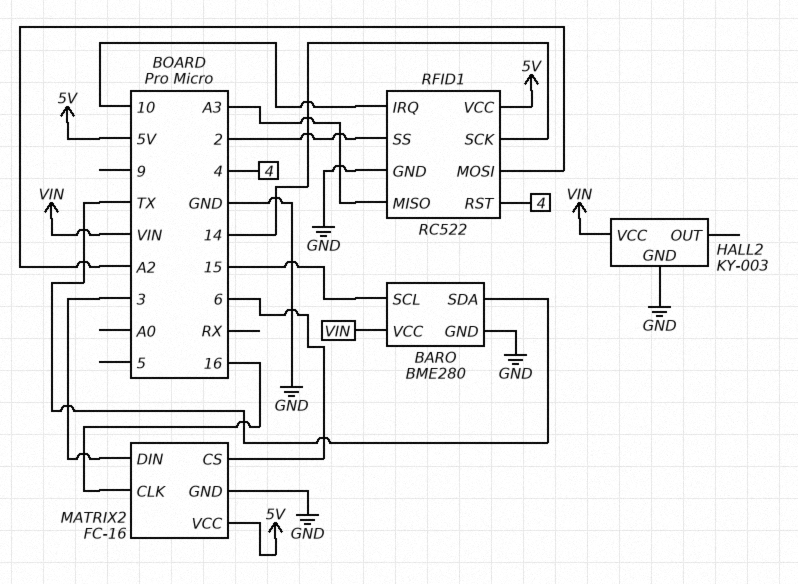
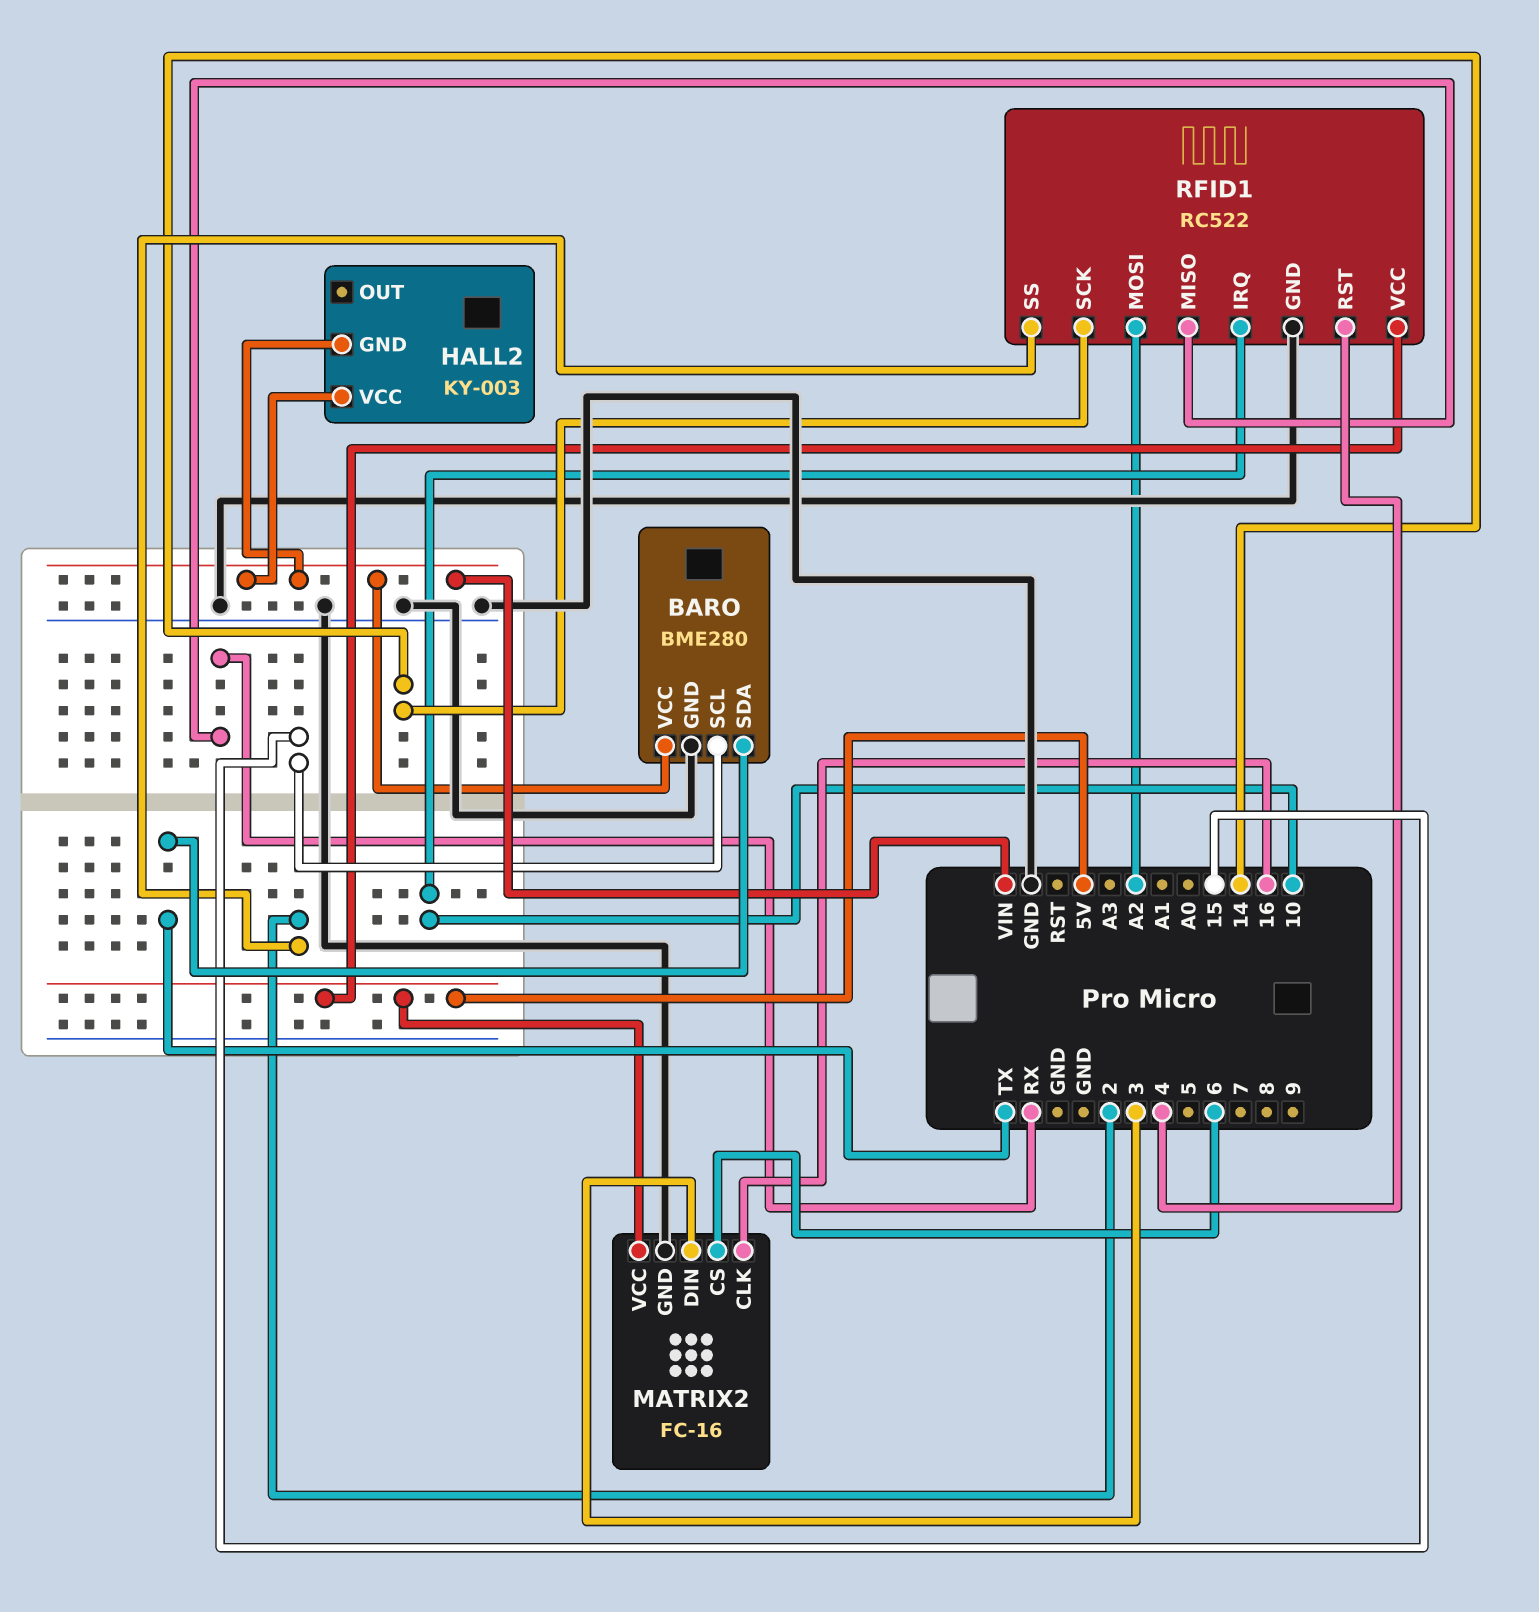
HALL2 pin GND: GND -> VIN
RFID1 pin MISO: A3 -> RX

